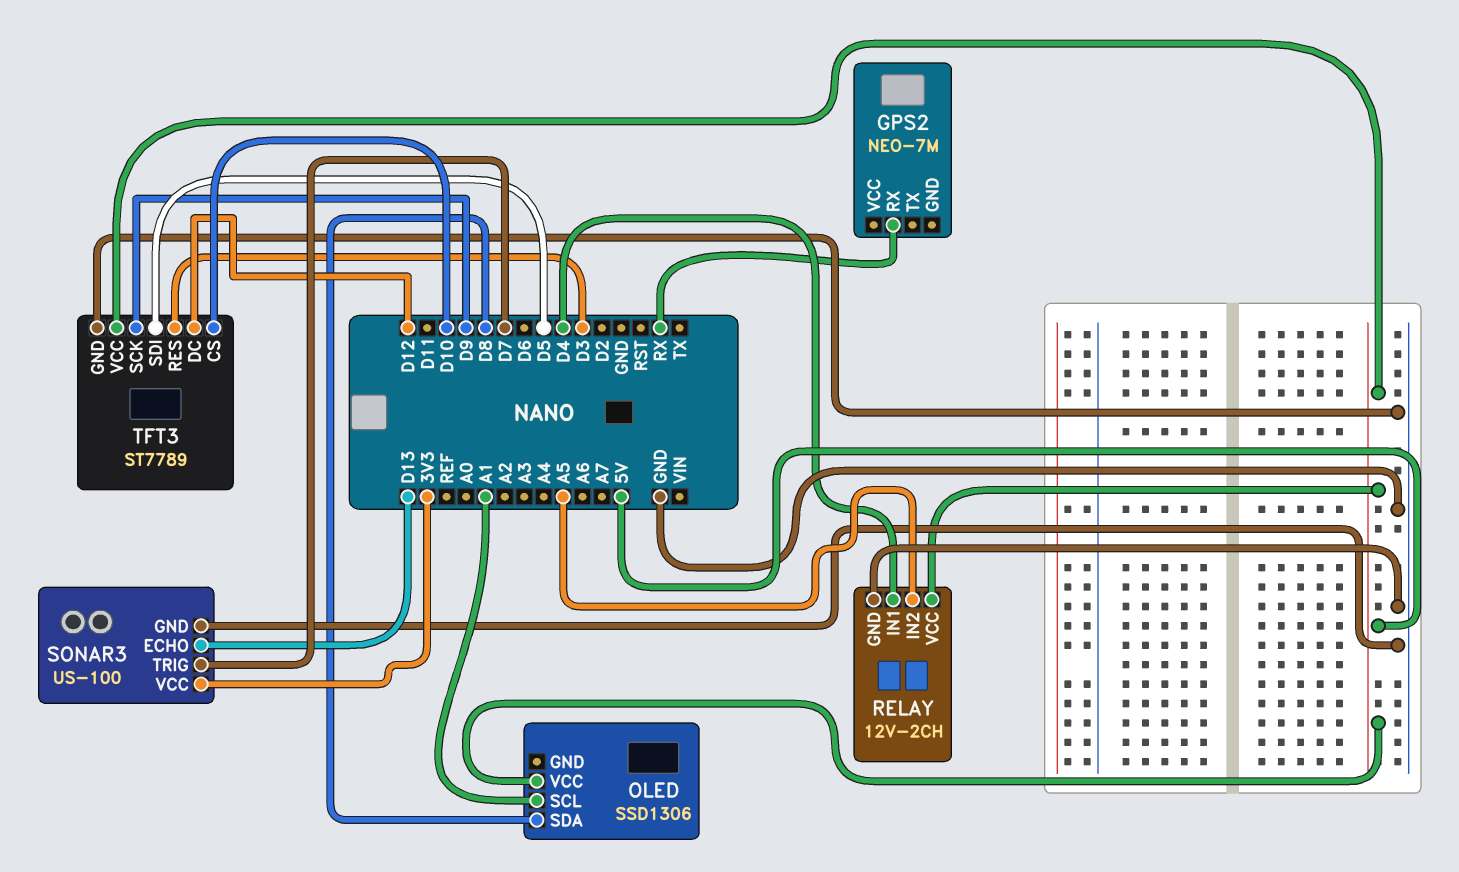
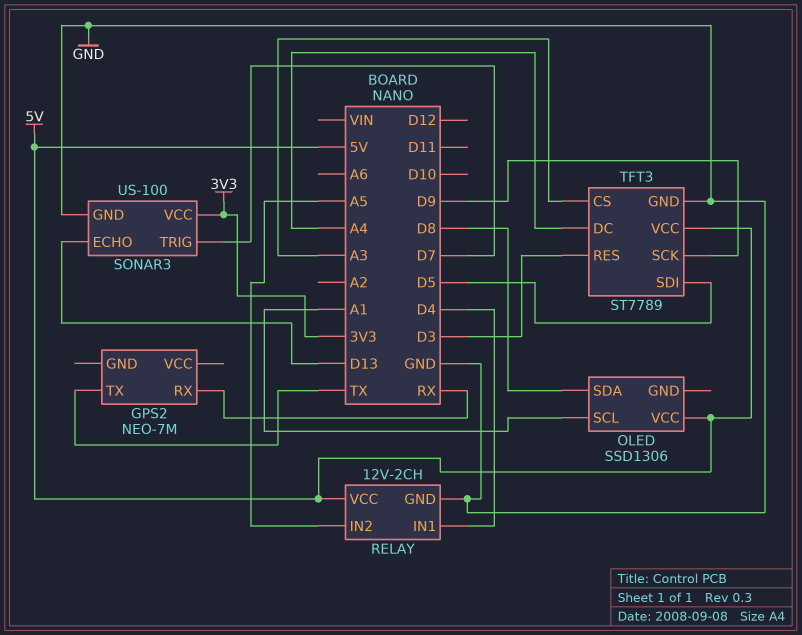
GPS2 pin TX: none -> TX
TFT3 pin CS: D10 -> A3
TFT3 pin DC: D12 -> A4

